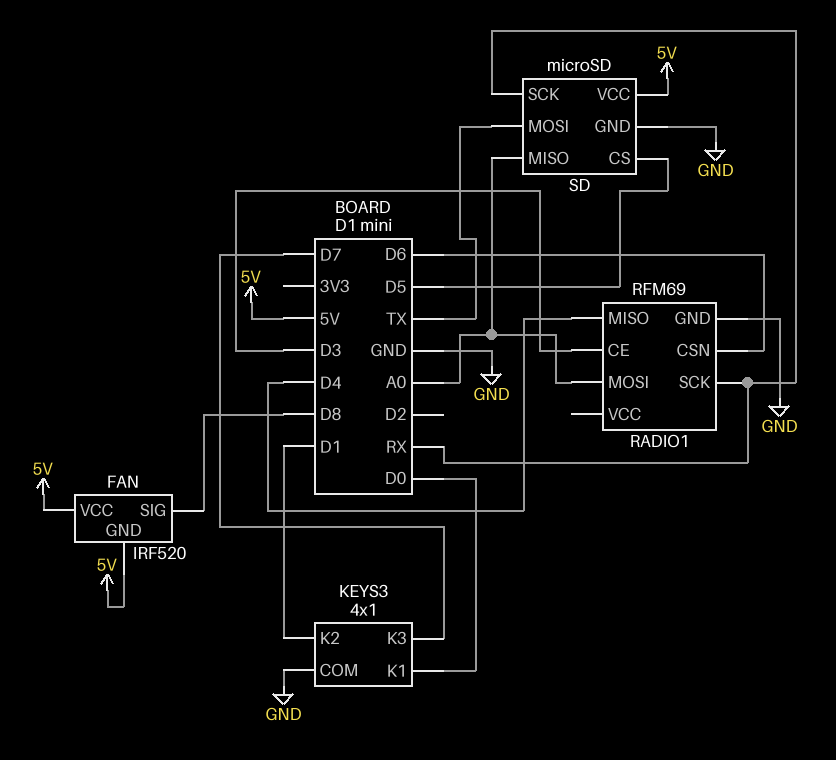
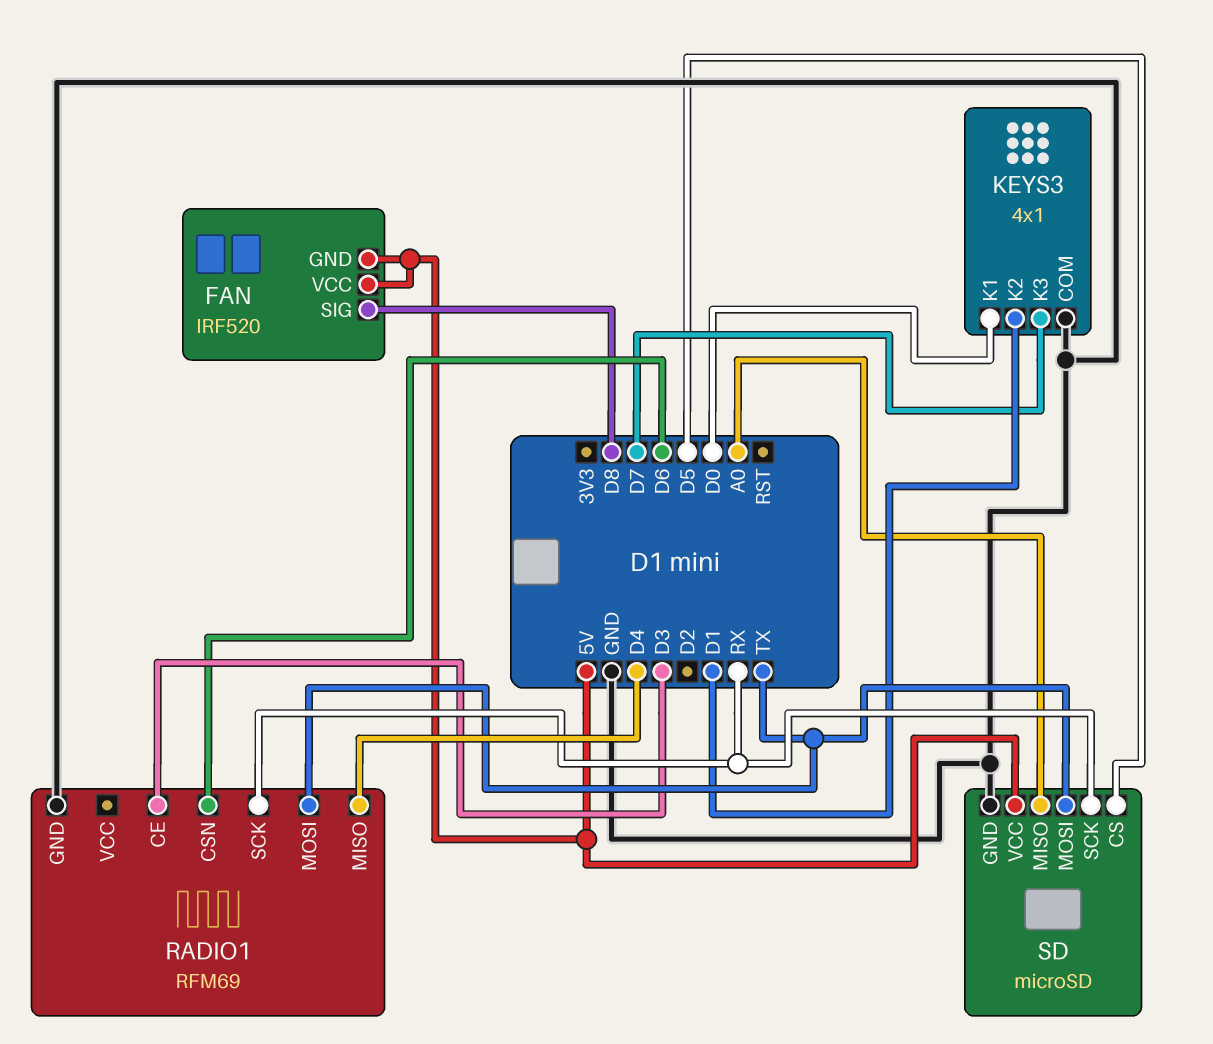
RADIO1 pin MOSI: A0 -> TX

